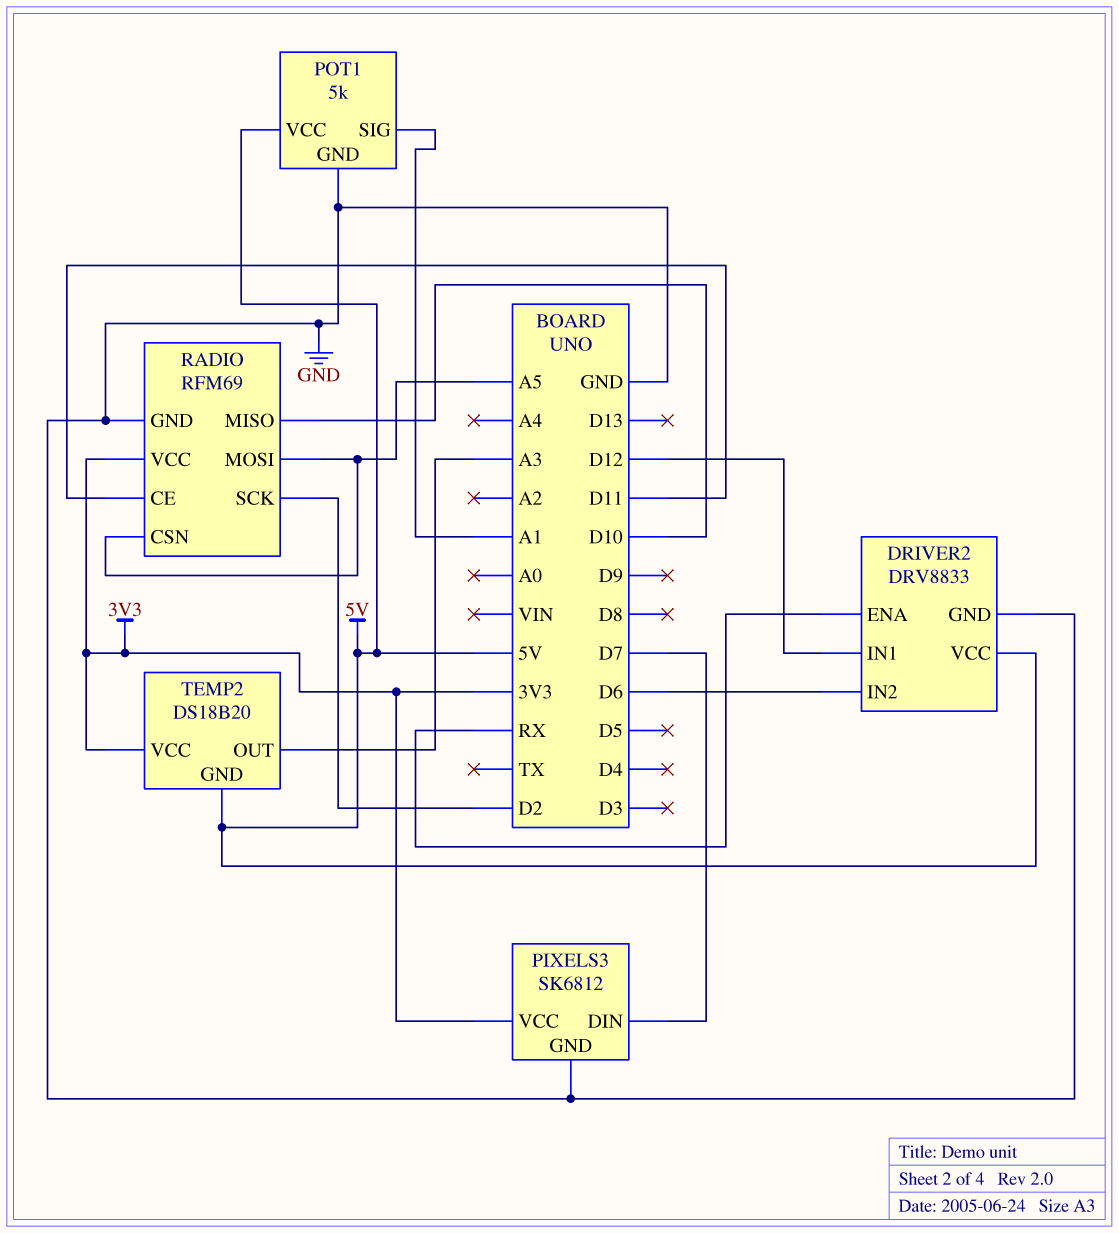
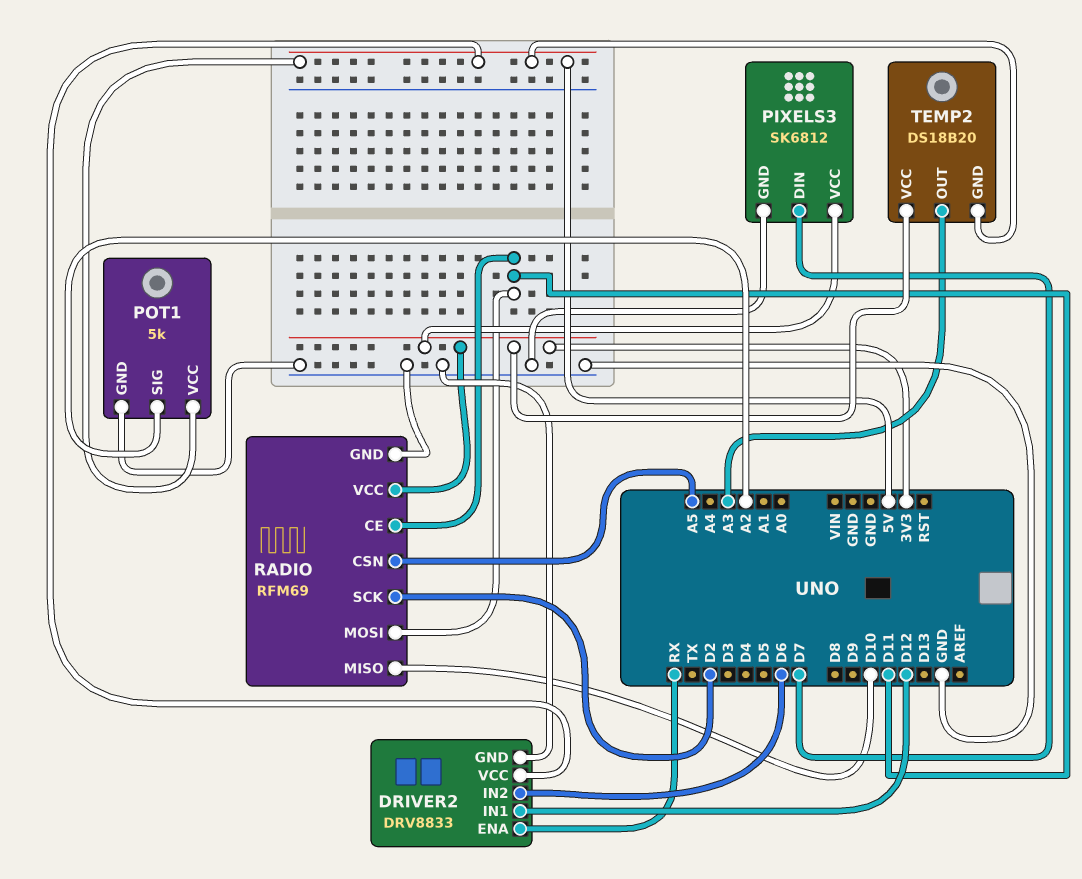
POT1 pin SIG: A1 -> A2
RADIO pin MOSI: A5 -> D11

